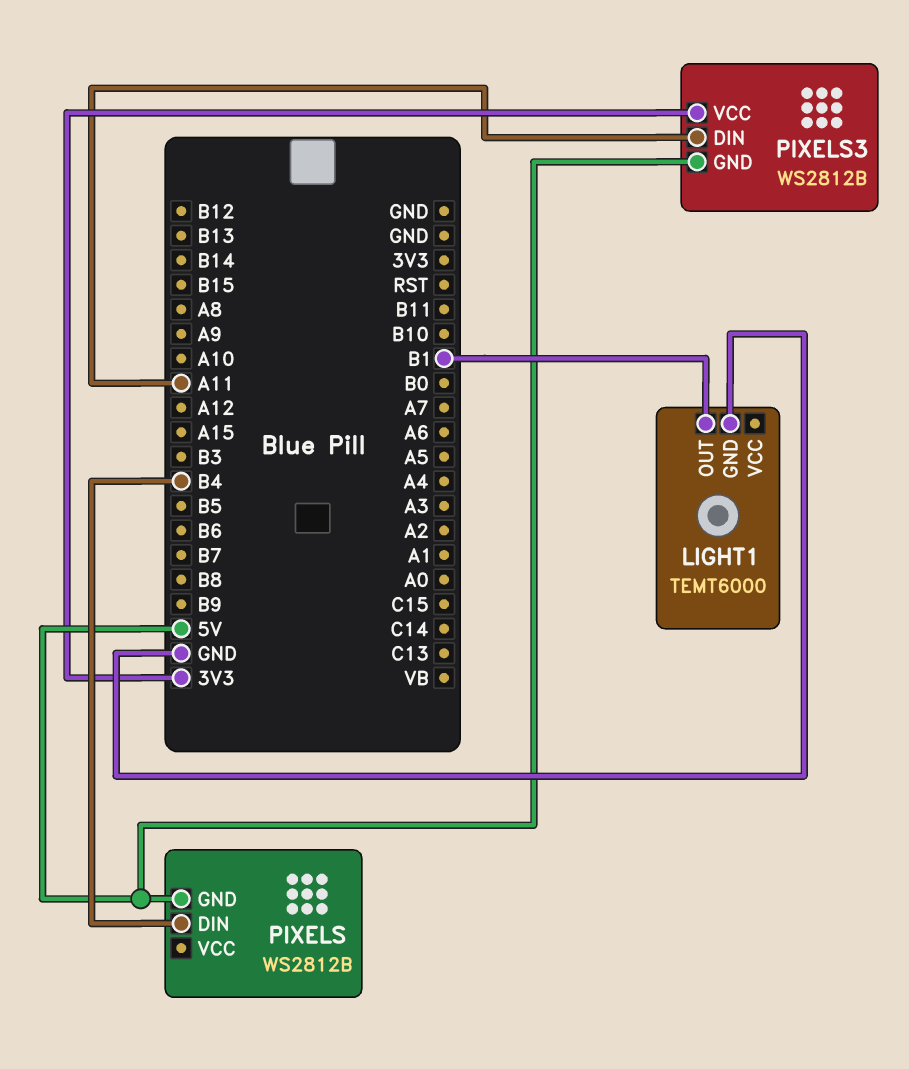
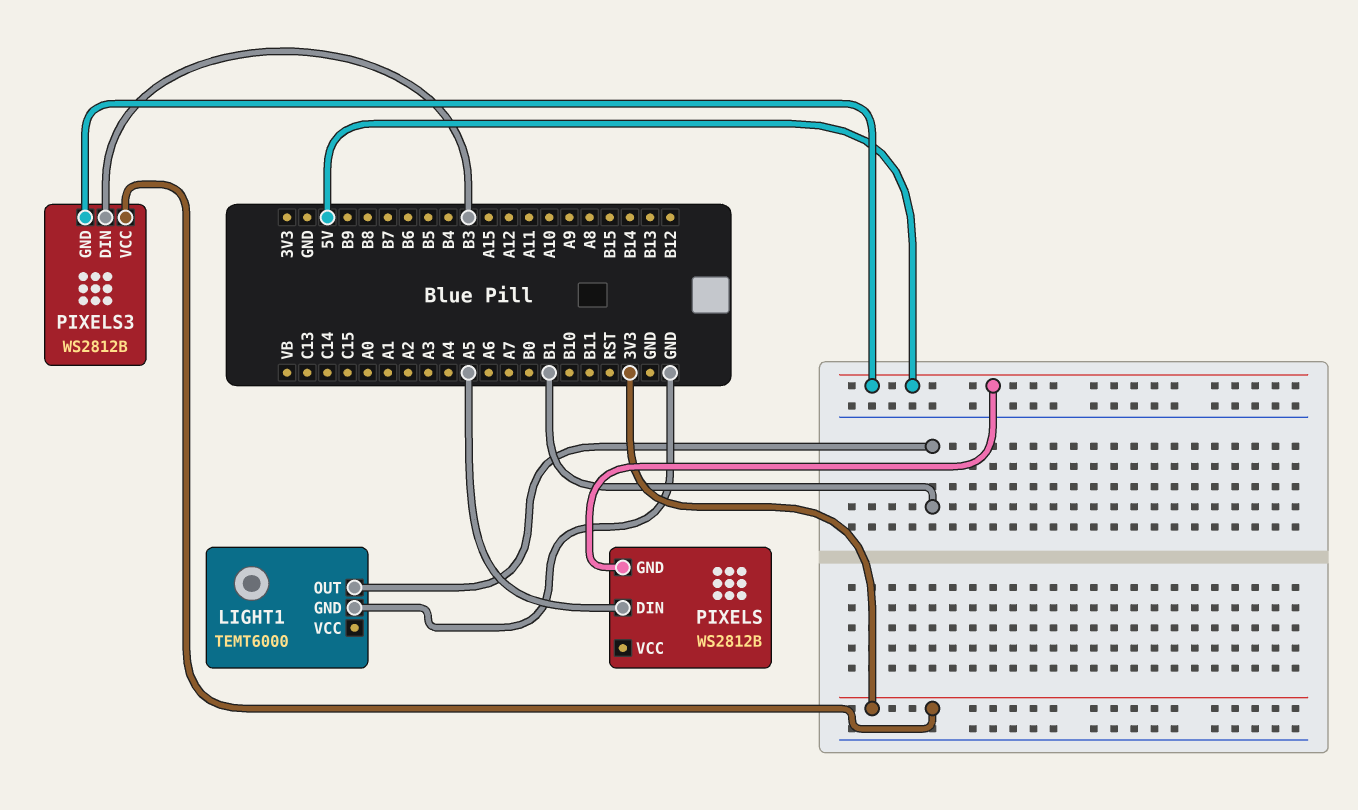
PIXELS pin DIN: B4 -> A5
PIXELS3 pin DIN: A11 -> B3

